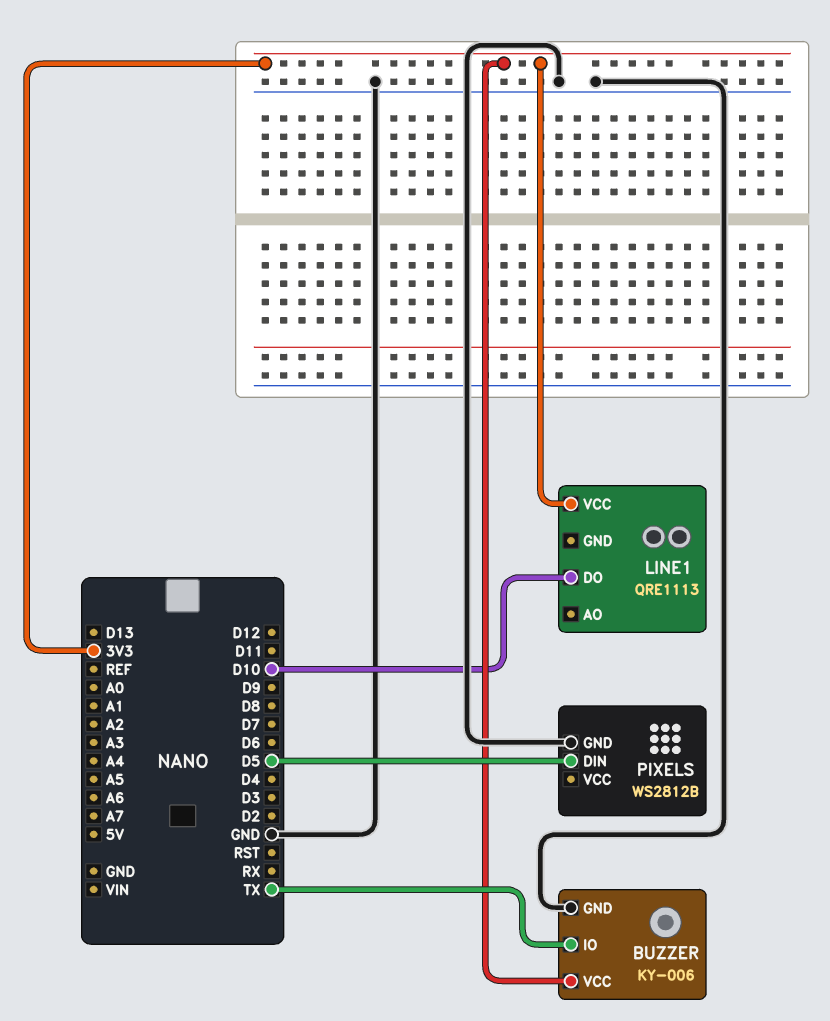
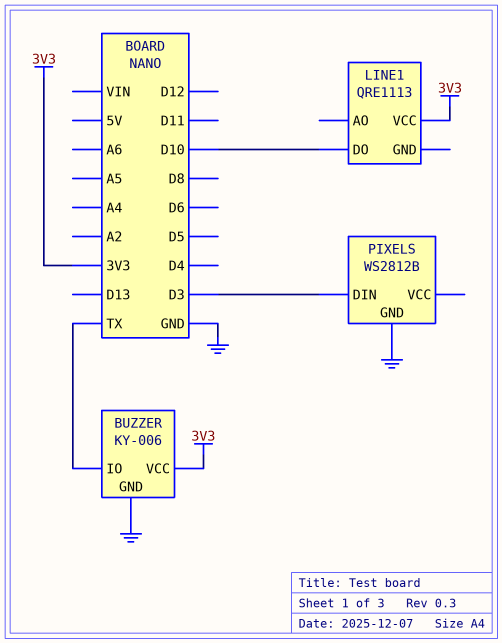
PIXELS pin DIN: D5 -> D3

